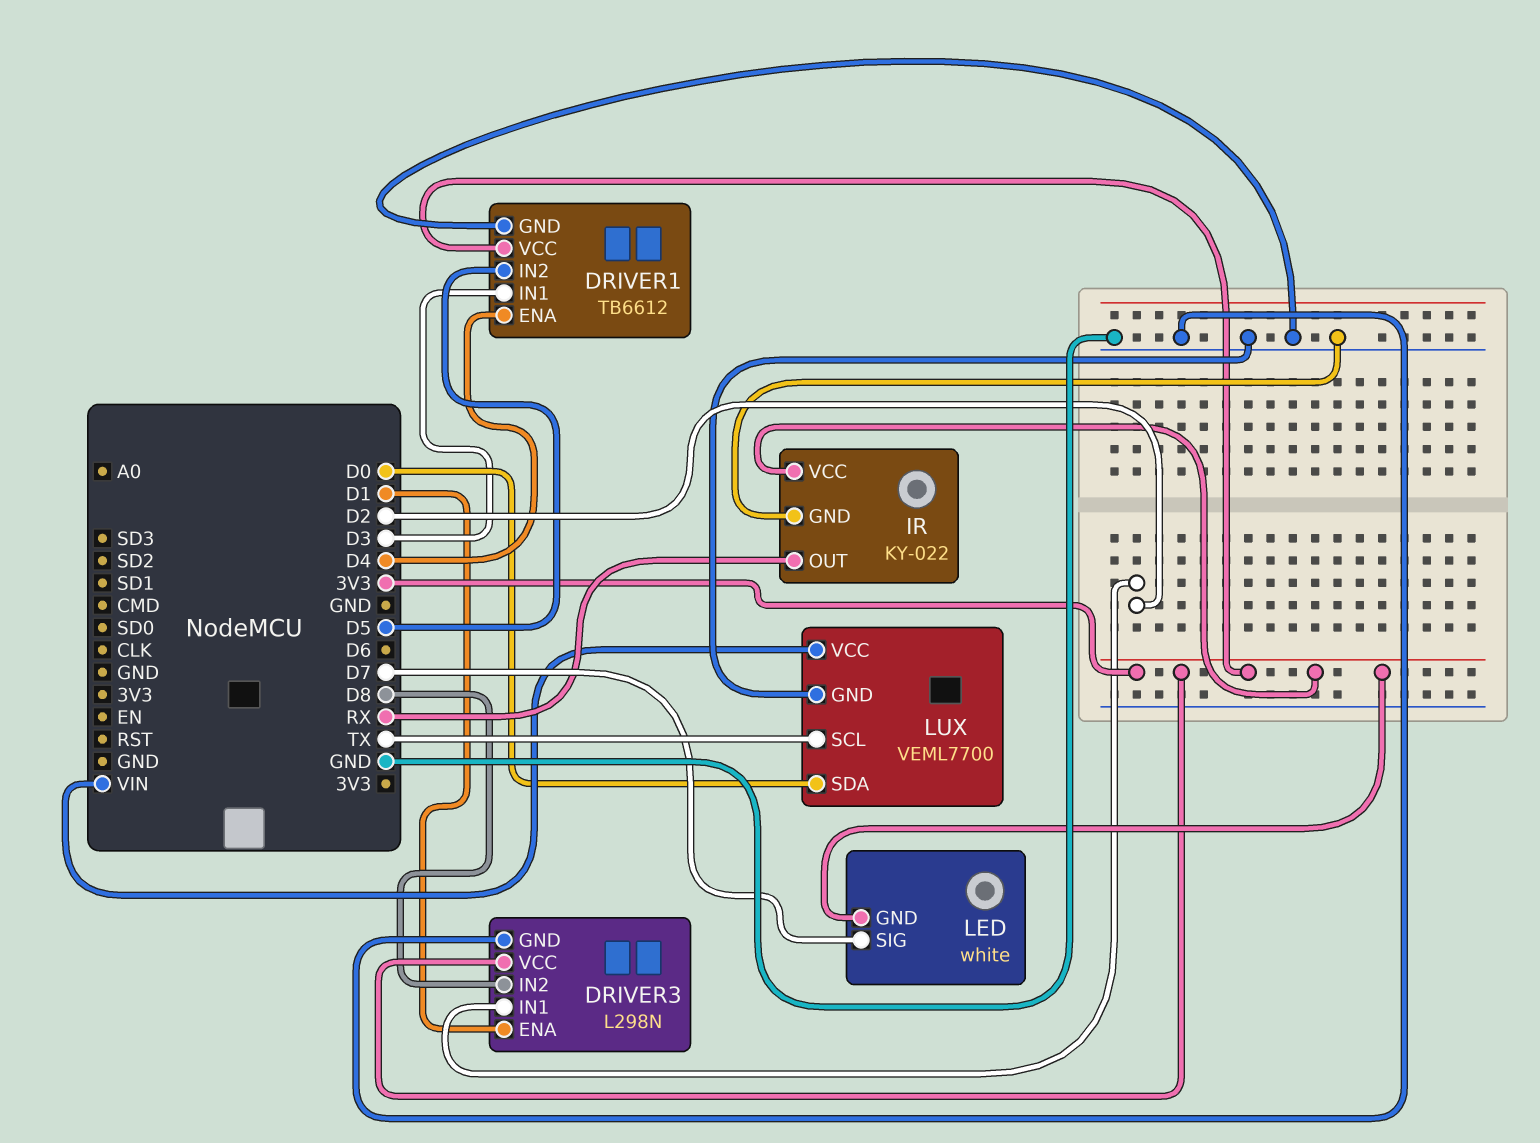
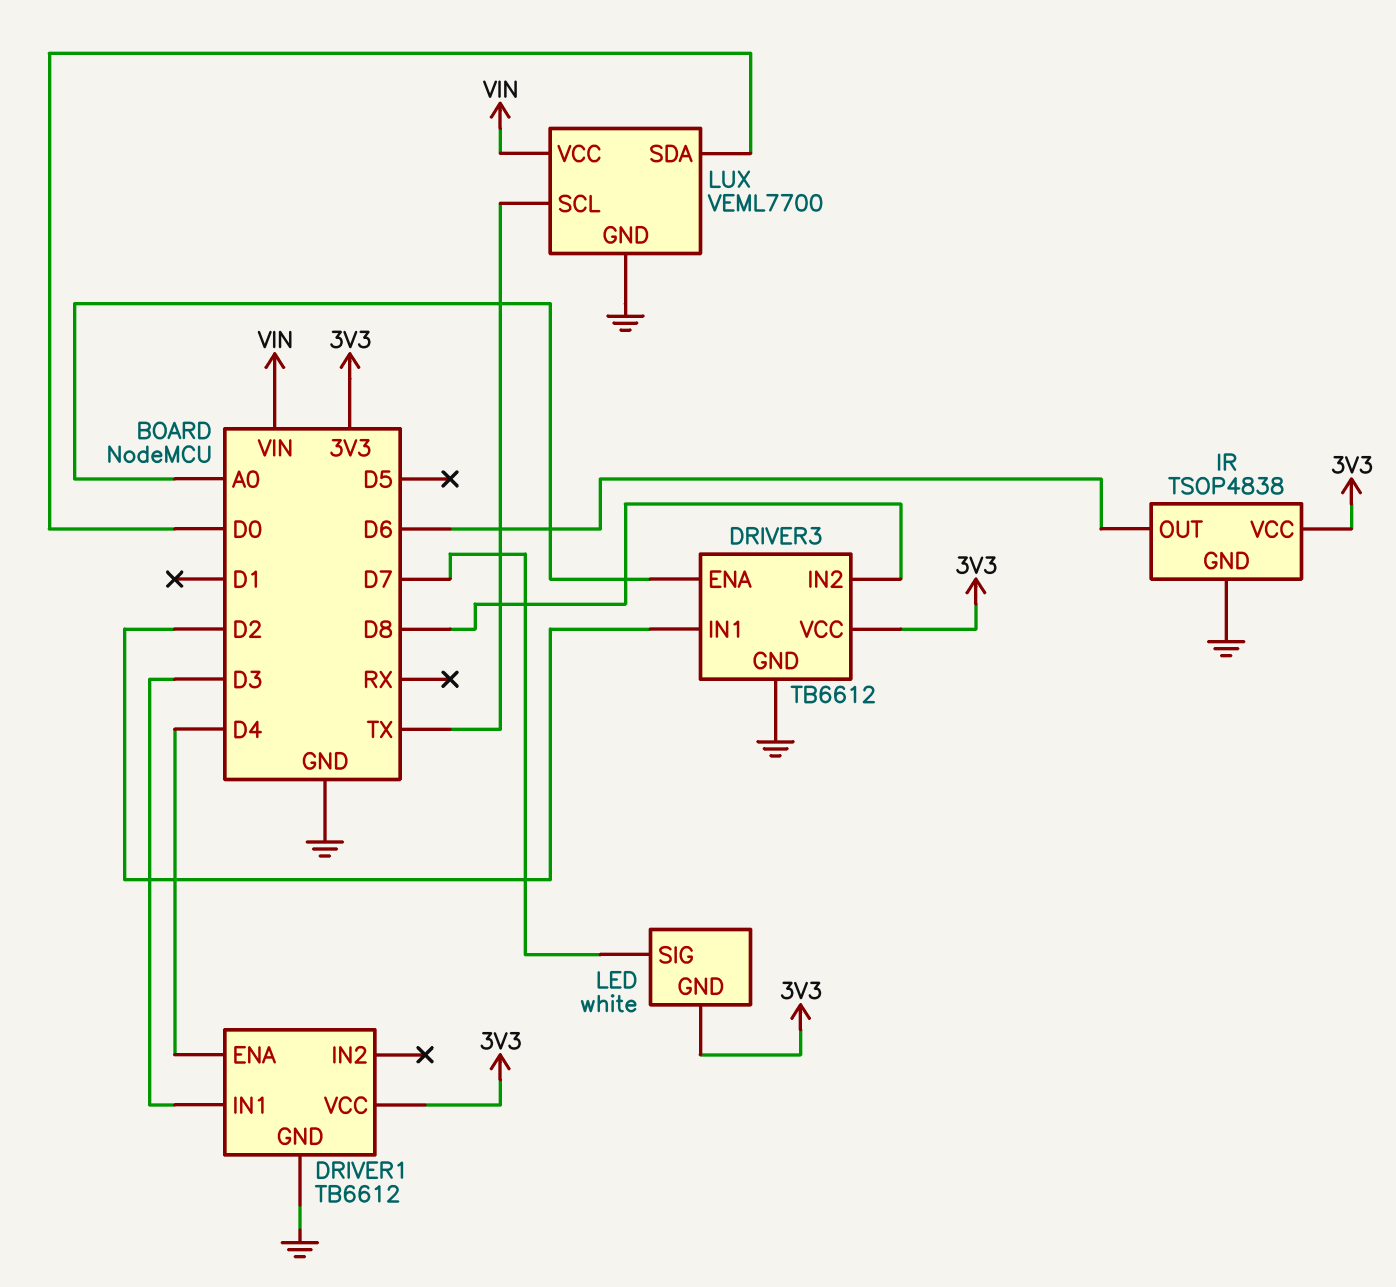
DRIVER1 pin IN2: D5 -> none
DRIVER3: L298N -> TB6612
DRIVER3 pin ENA: D1 -> A0
IR: KY-022 -> TSOP4838
IR pin OUT: RX -> D6

